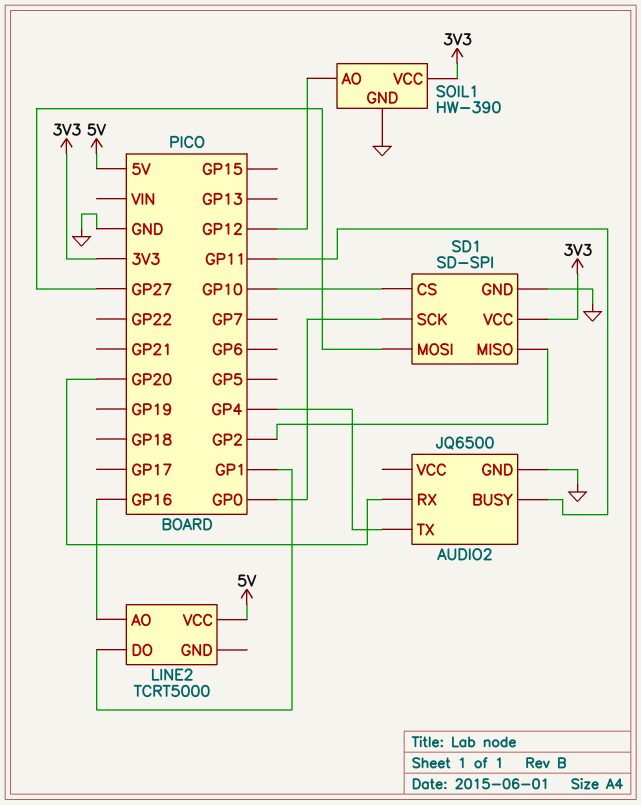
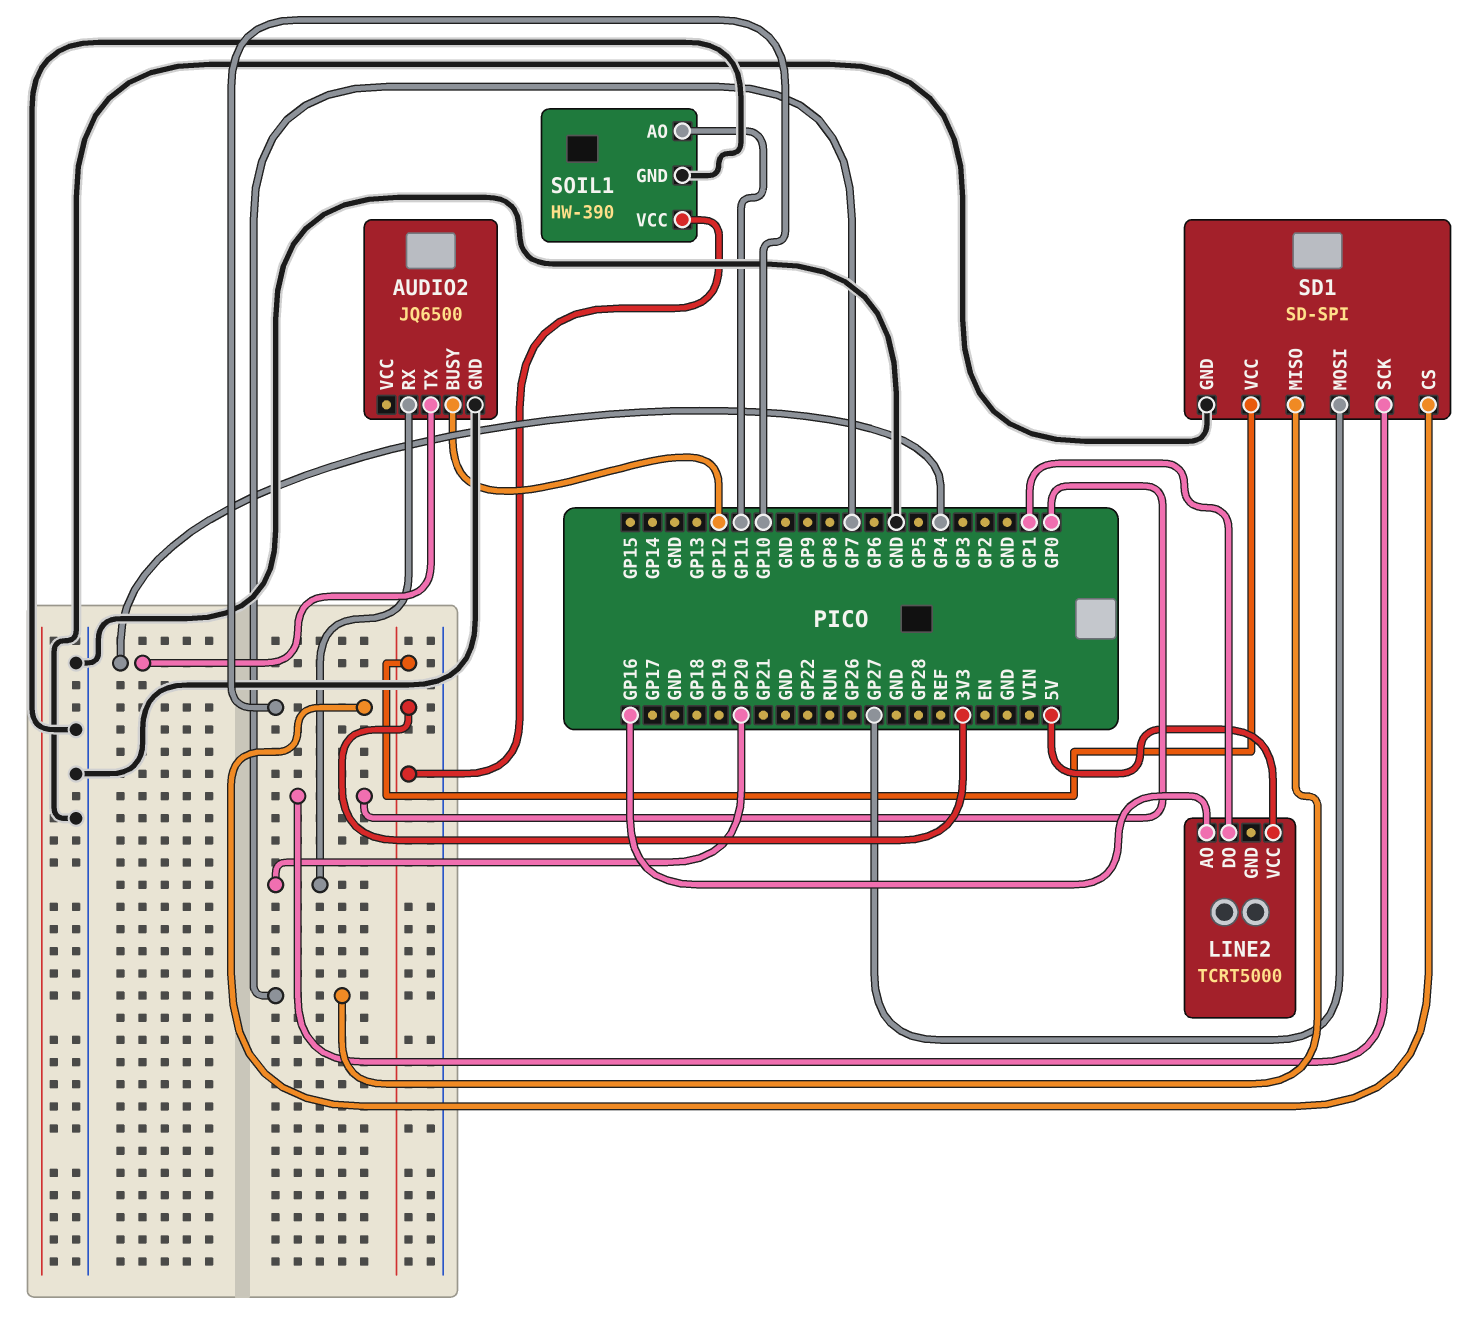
AUDIO2 pin BUSY: GP11 -> GP12
SD1 pin MISO: GP2 -> GP7
SOIL1 pin AO: GP12 -> GP11

